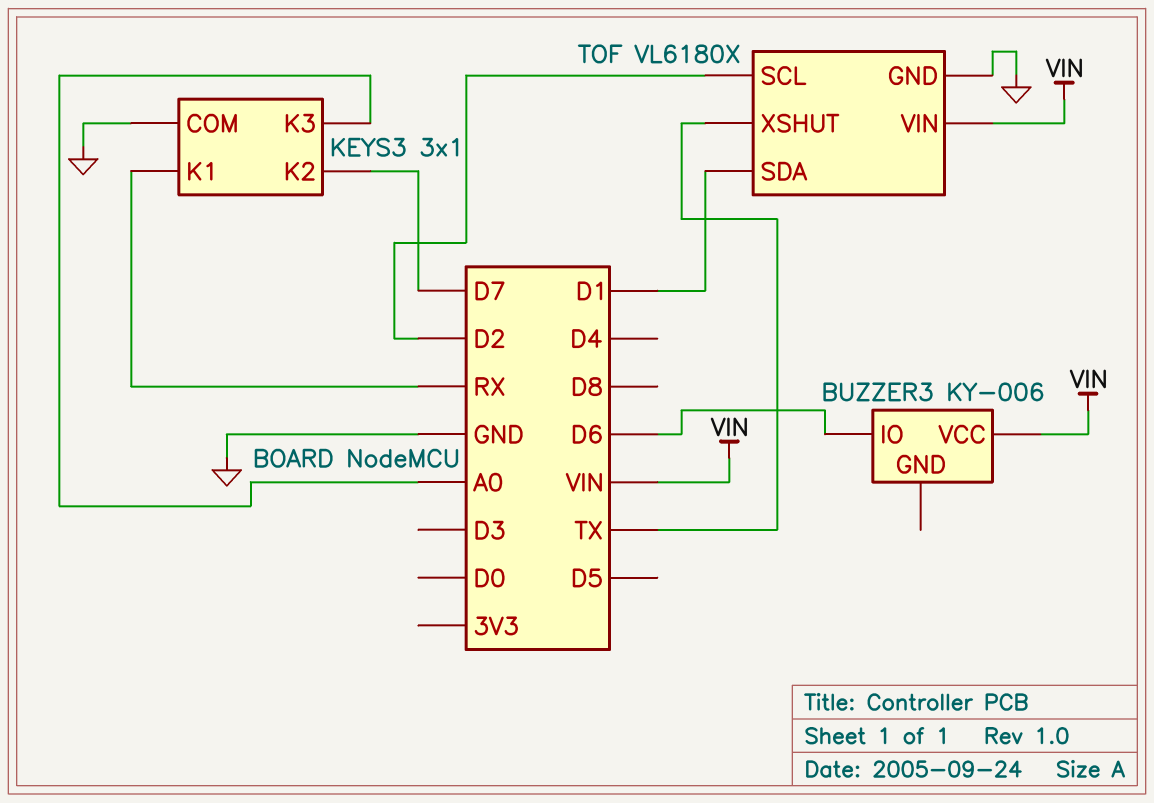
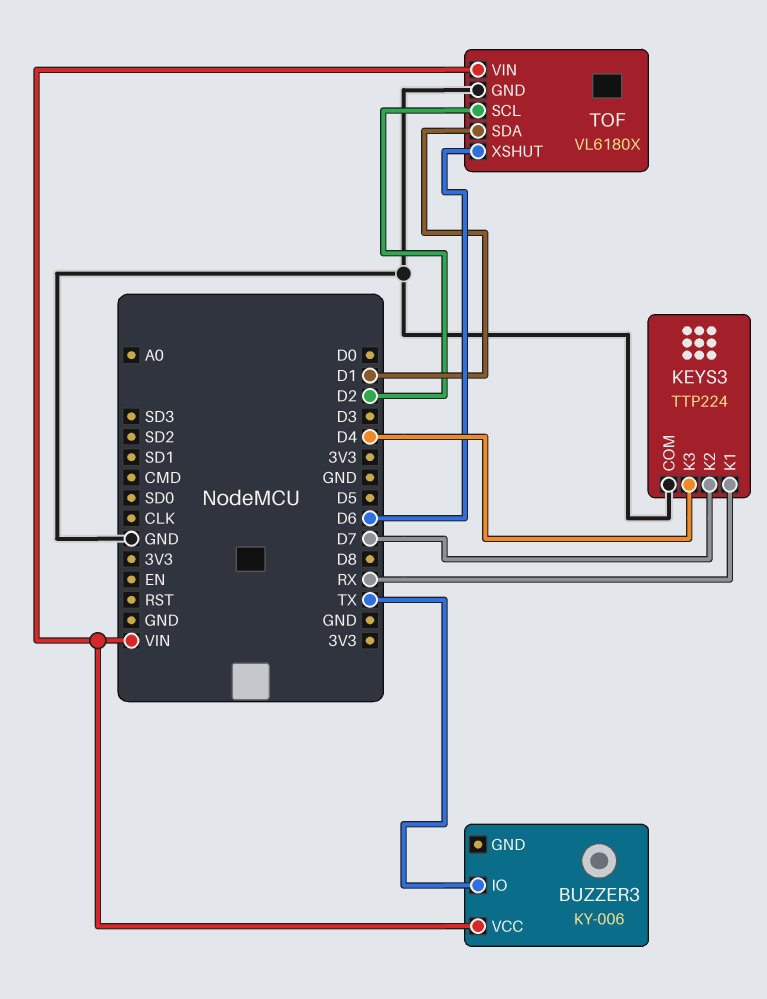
BUZZER3 pin IO: D6 -> TX
KEYS3: 3x1 -> TTP224
KEYS3 pin K3: A0 -> D4
TOF pin XSHUT: TX -> D6

